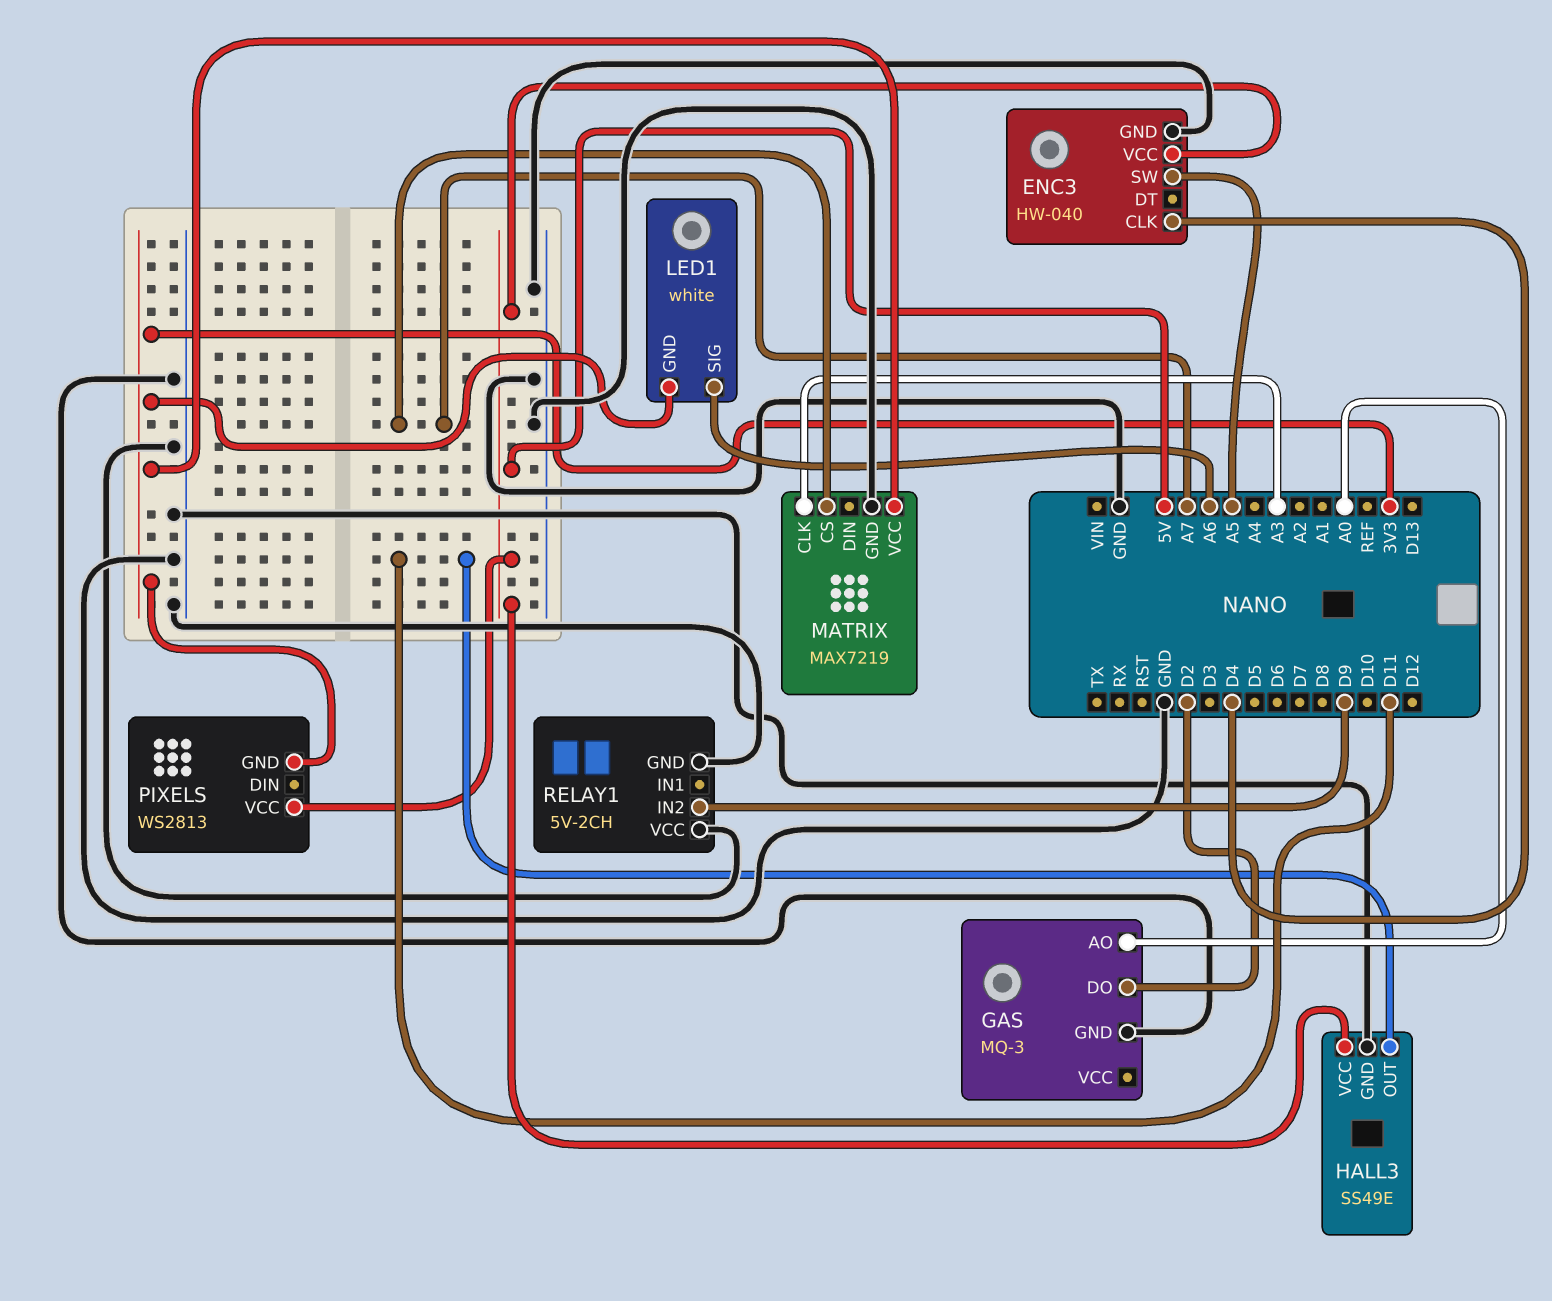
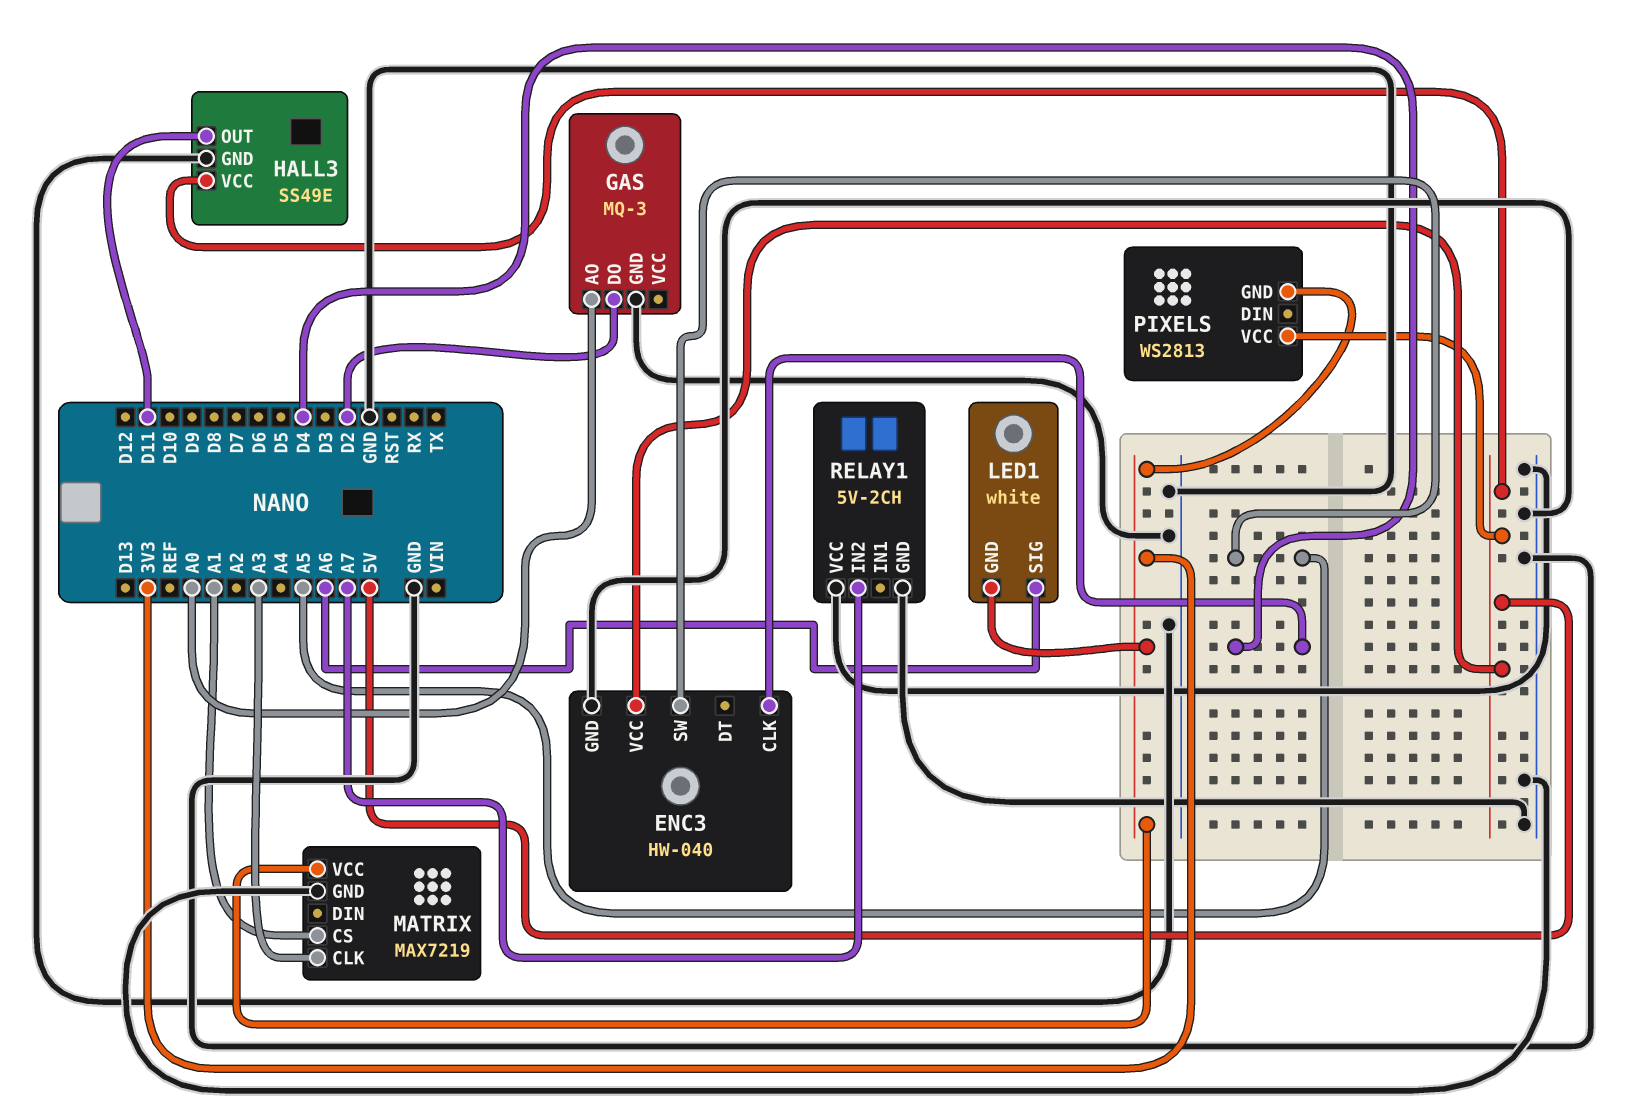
MATRIX pin CS: A7 -> A1
RELAY1 pin IN2: D9 -> A7

